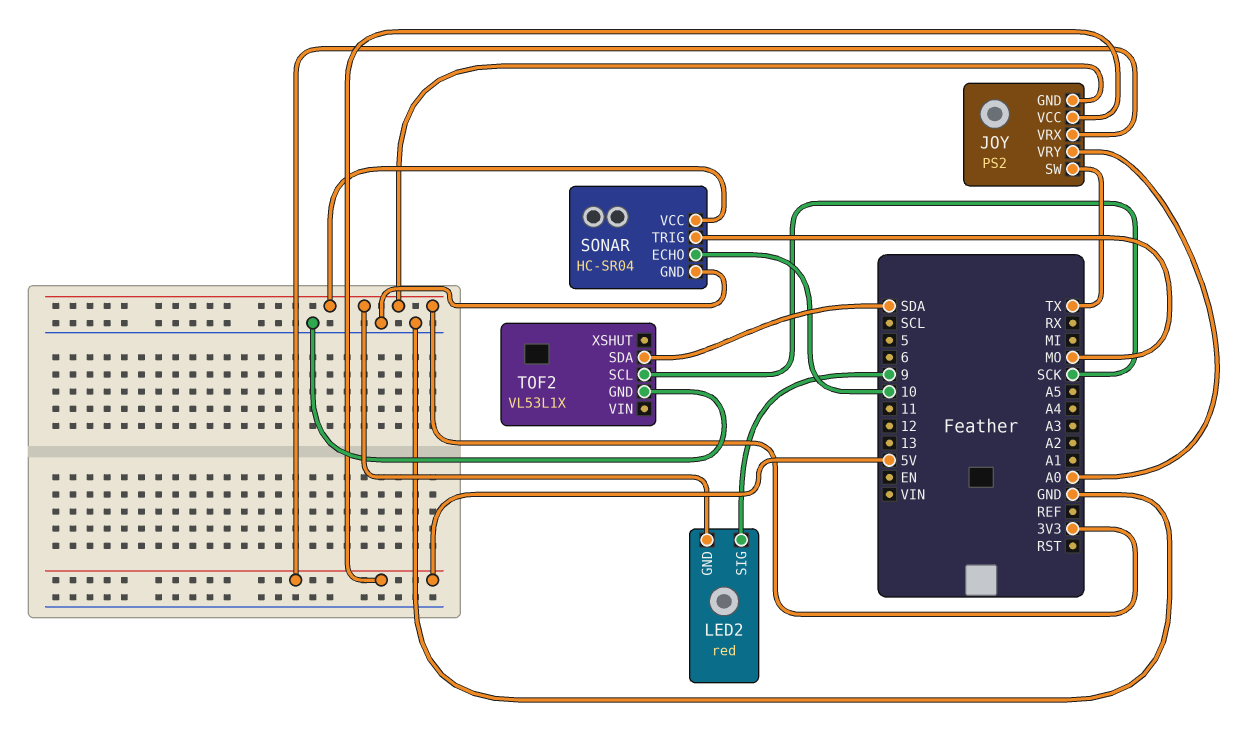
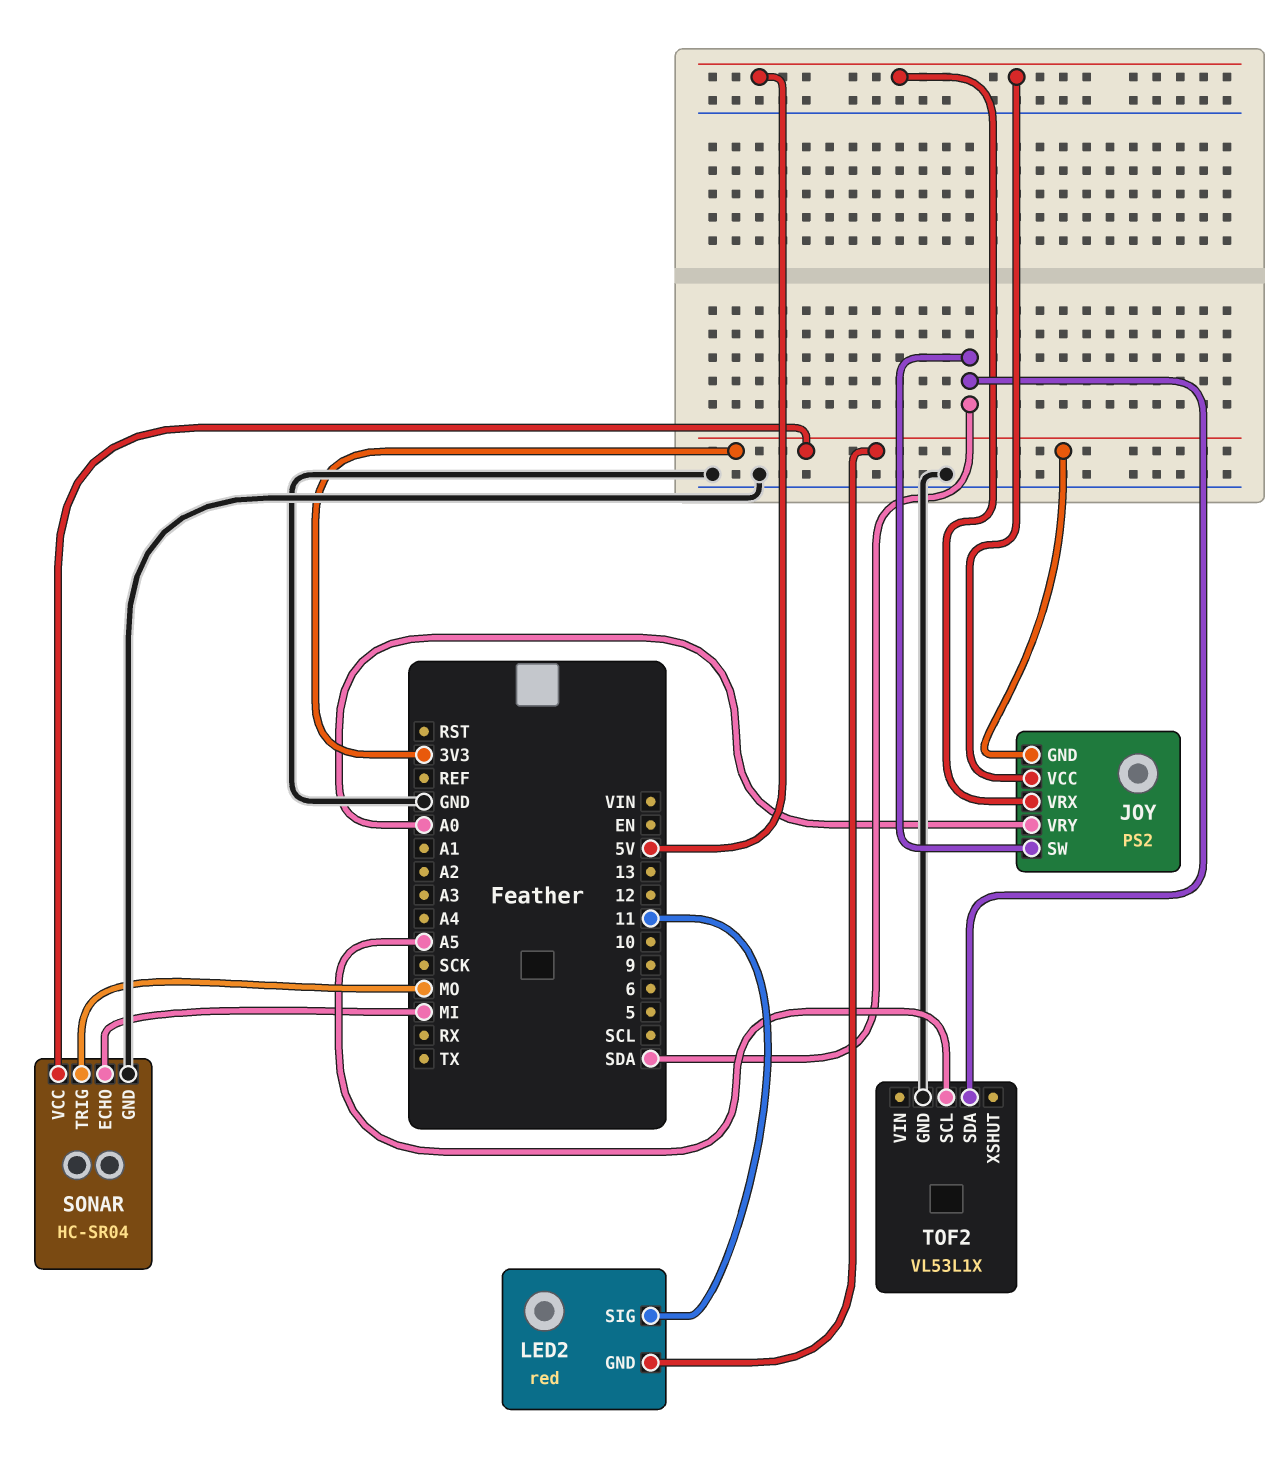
JOY pin SW: TX -> SDA
LED2 pin SIG: 9 -> 11
SONAR pin ECHO: 10 -> MI
TOF2 pin SCL: SCK -> A5

